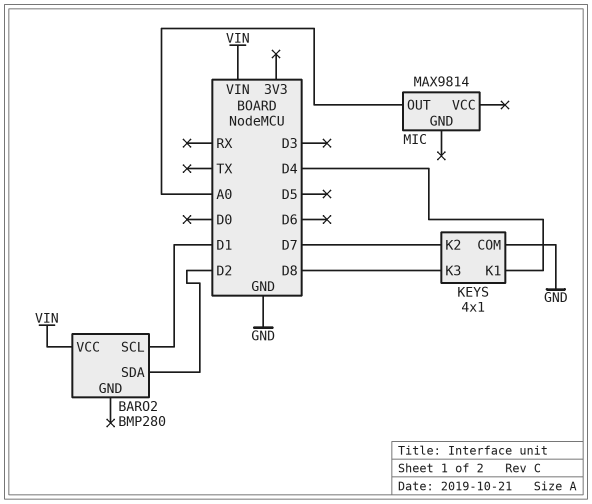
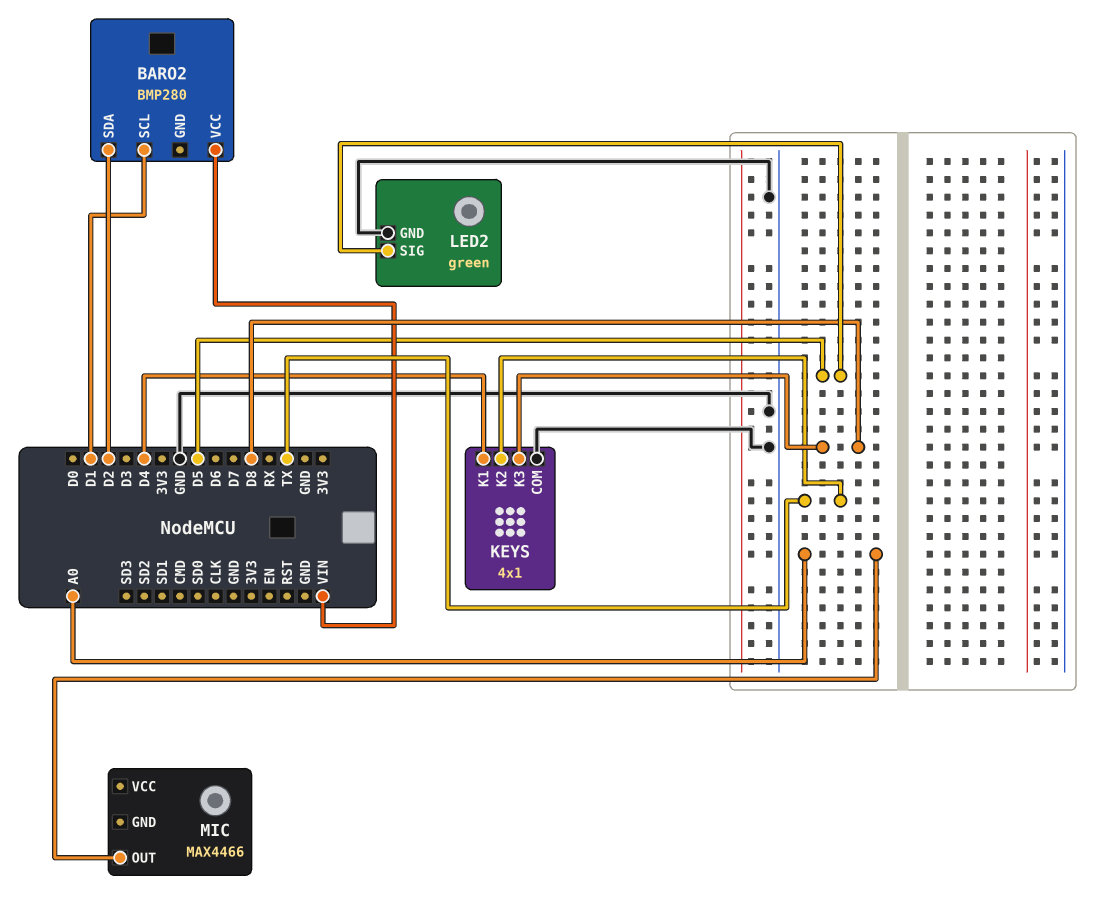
KEYS pin K2: D7 -> TX
LED2: none -> green
LED2 pin GND: none -> GND
LED2 pin SIG: none -> D5
MIC: MAX9814 -> MAX4466

